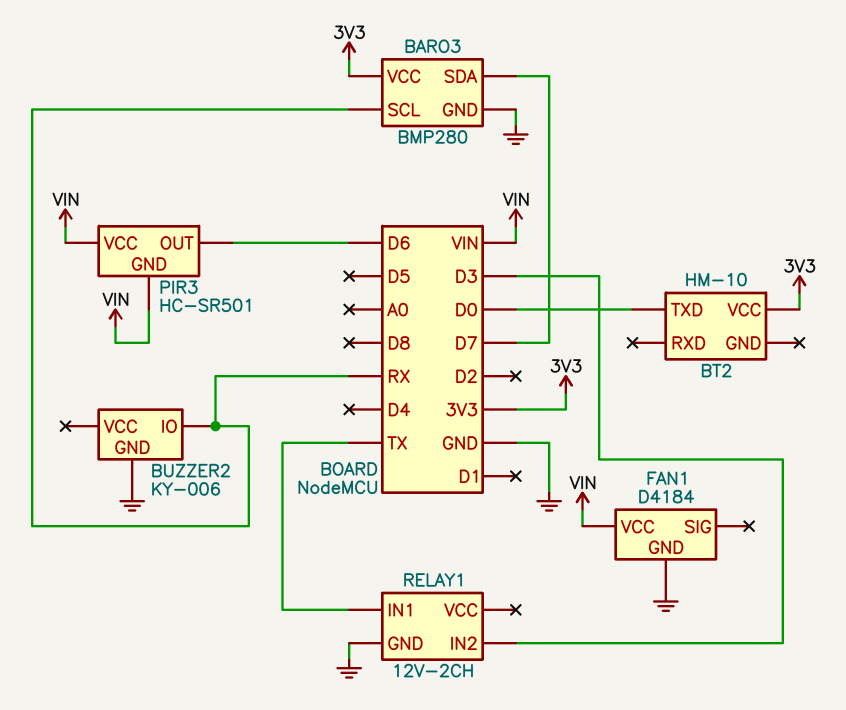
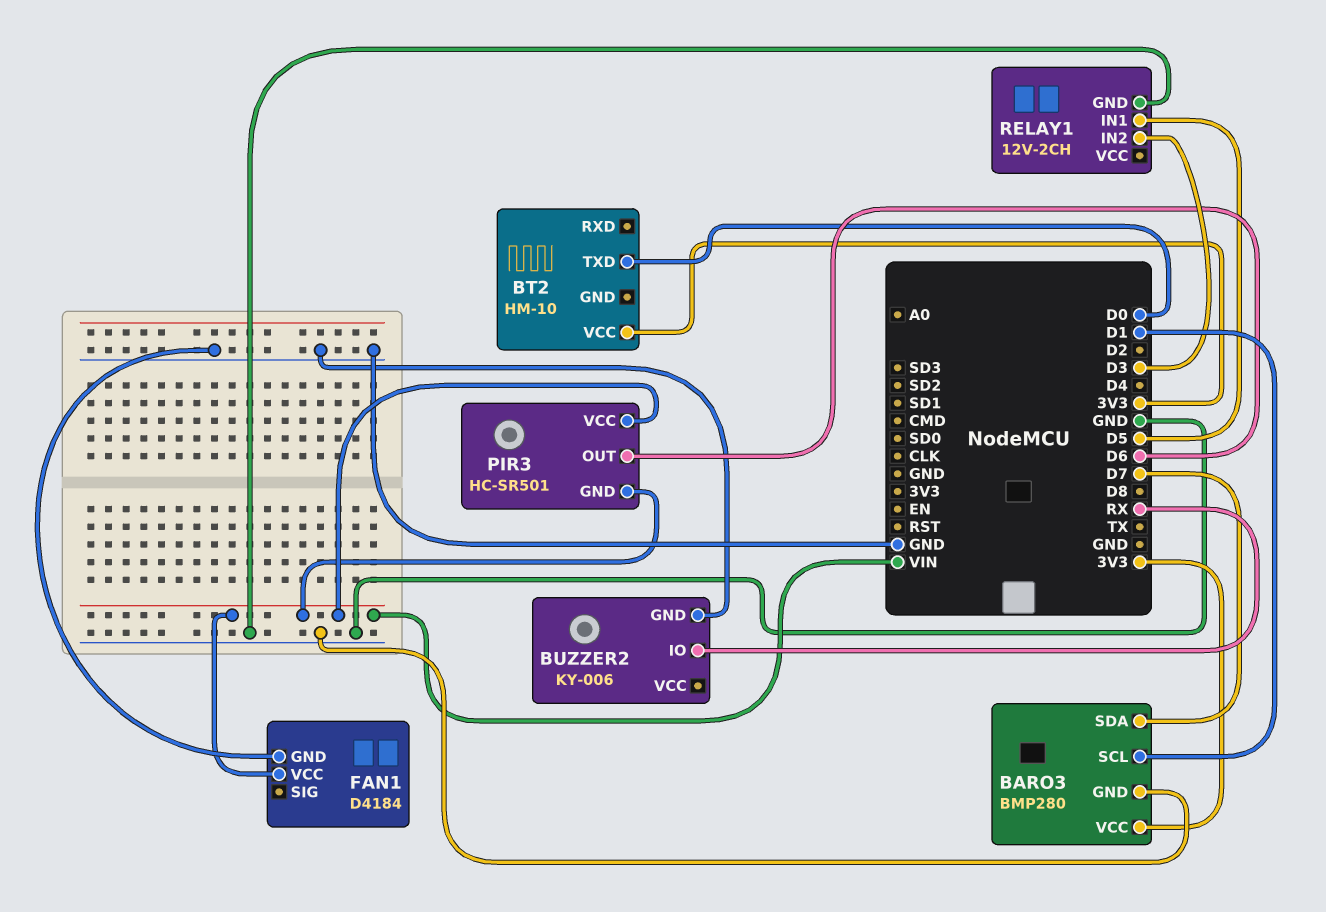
BARO3 pin SCL: RX -> D1
RELAY1 pin IN1: TX -> D5

